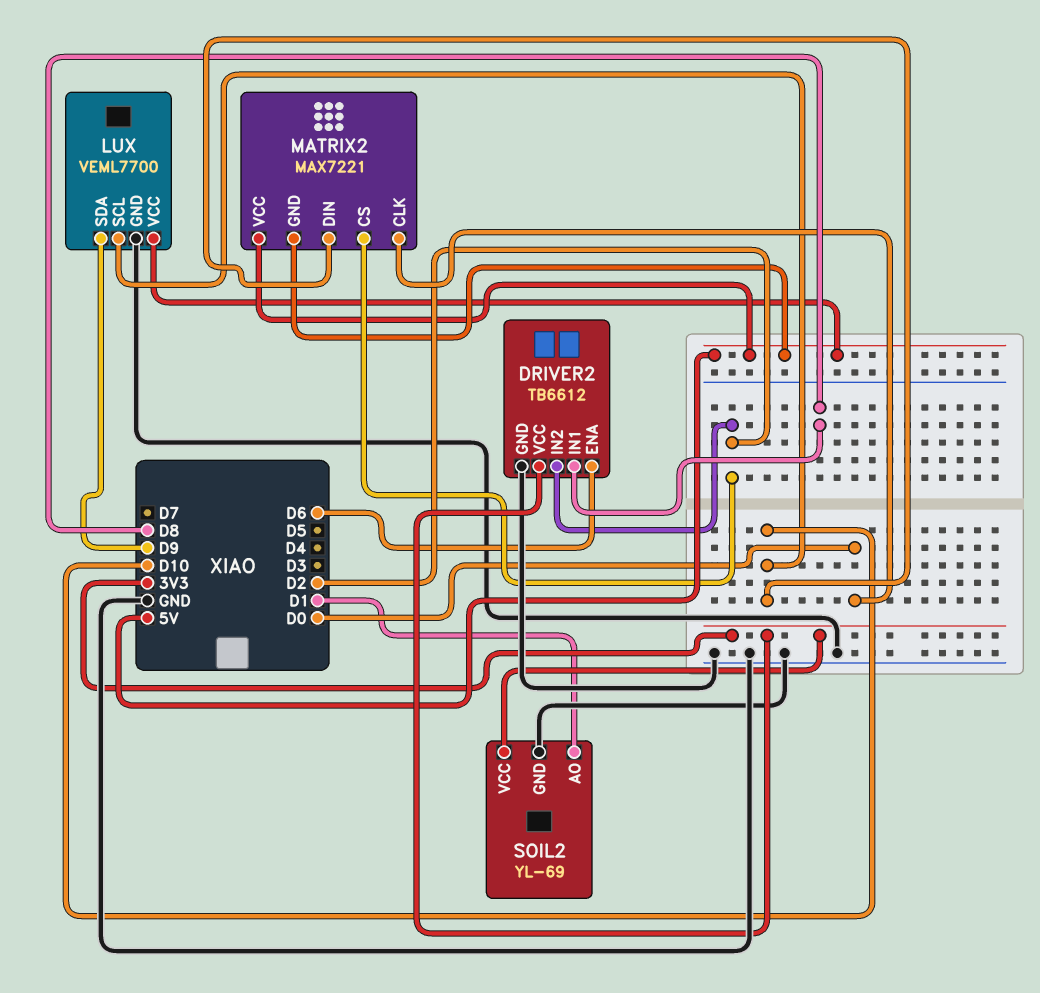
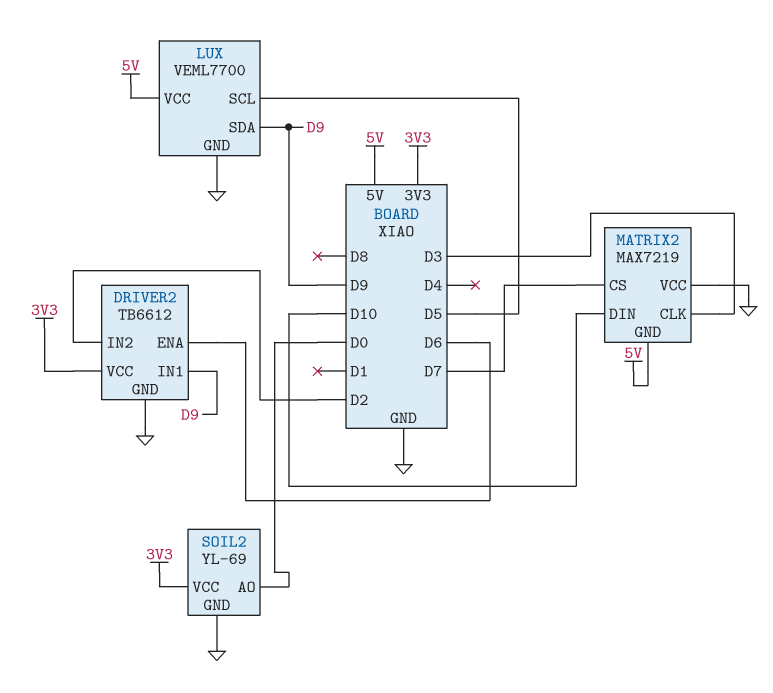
DRIVER2 pin IN1: D8 -> D9
LUX pin SCL: D10 -> D5
MATRIX2: MAX7221 -> MAX7219
MATRIX2 pin CLK: D0 -> D3
MATRIX2 pin CS: D2 -> D7
MATRIX2 pin VCC: 5V -> GND
SOIL2 pin AO: D1 -> D0

